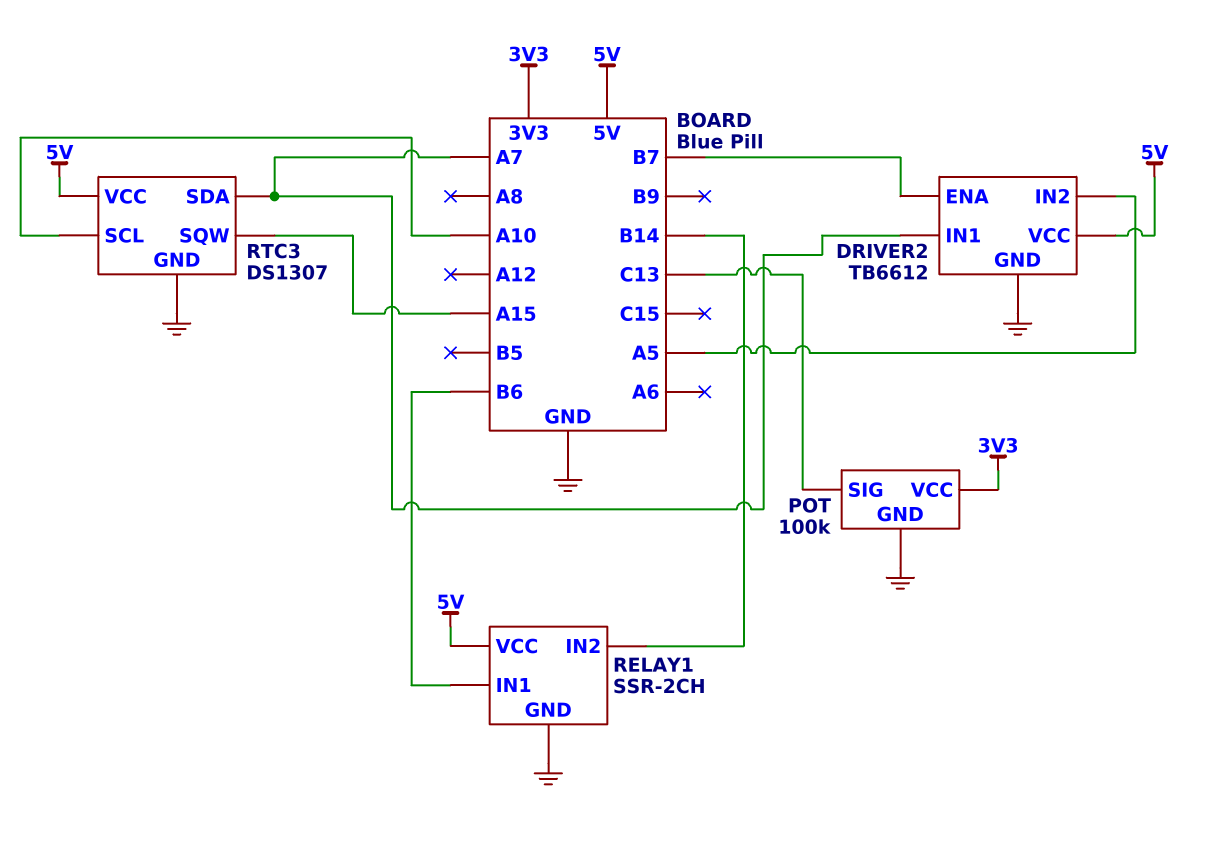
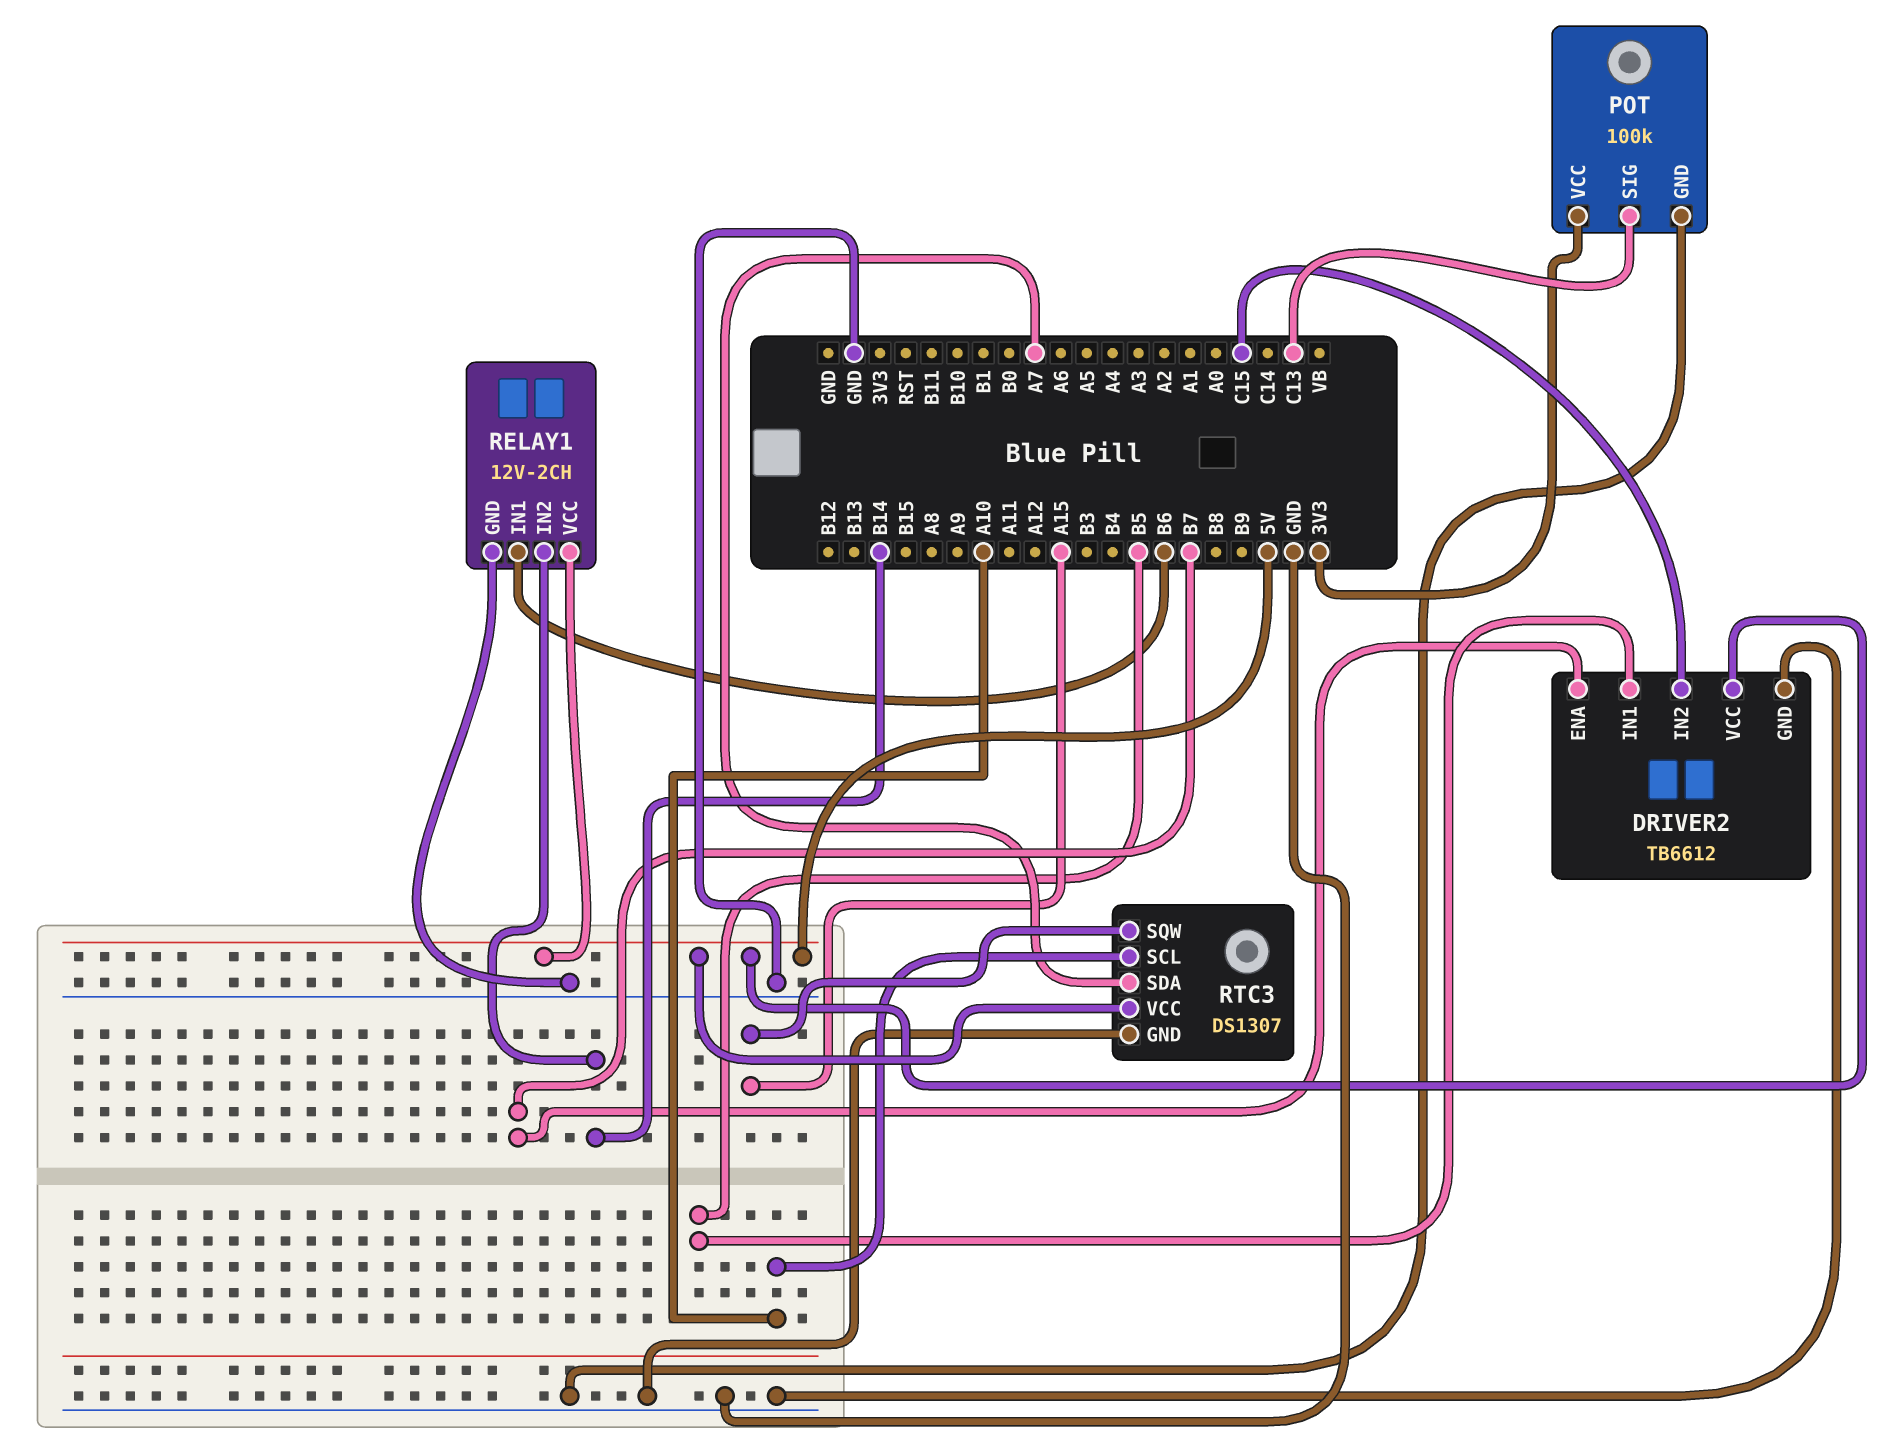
DRIVER2 pin IN1: A7 -> B5
DRIVER2 pin IN2: A5 -> C15
RELAY1: SSR-2CH -> 12V-2CH

